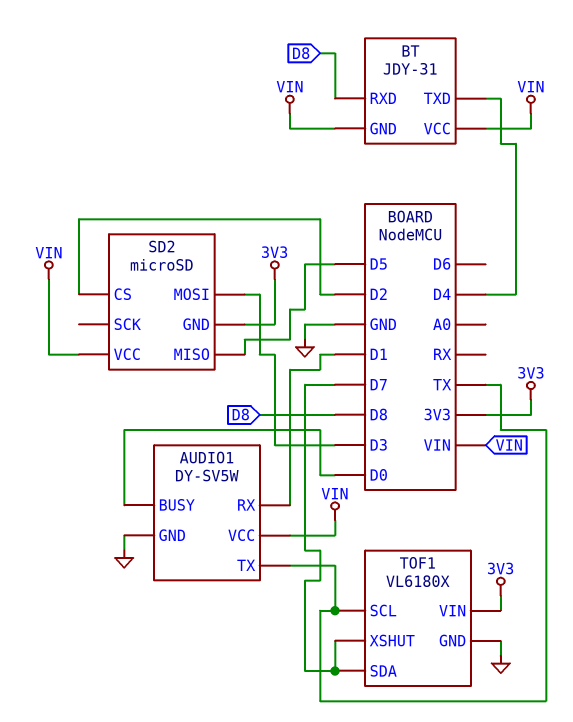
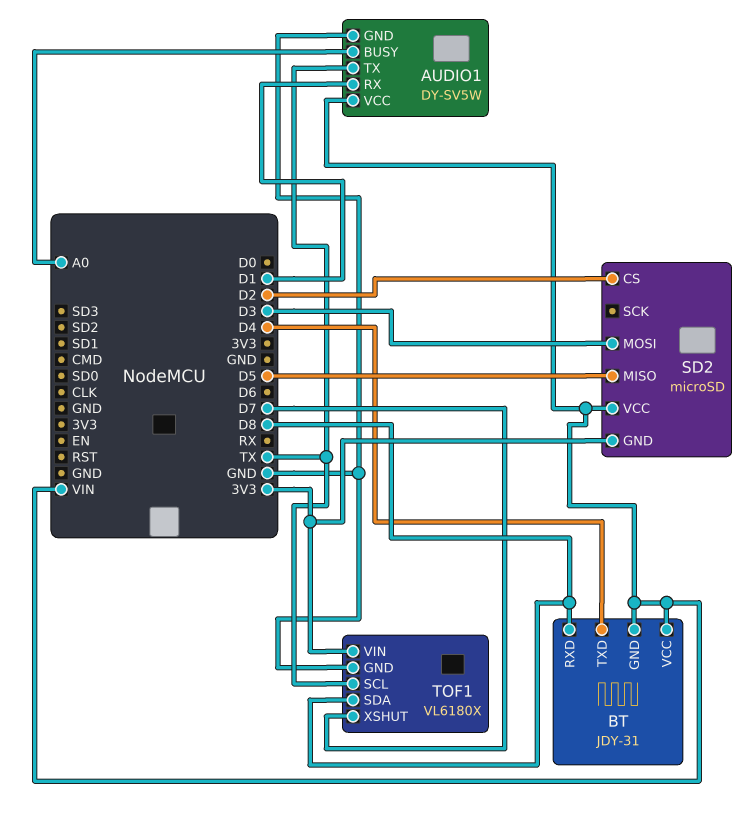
AUDIO1 pin BUSY: D0 -> A0
TOF1 pin SDA: D7 -> D8

